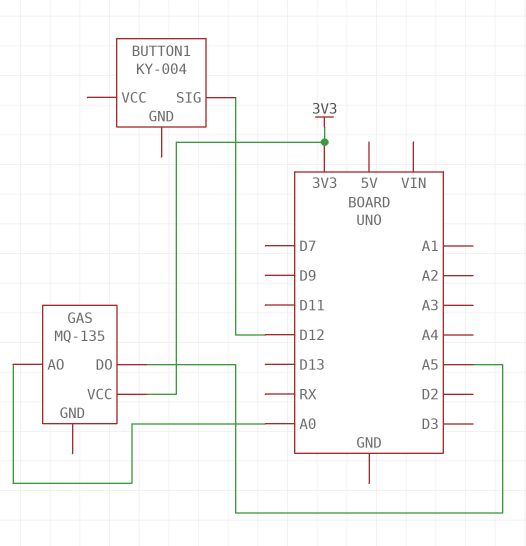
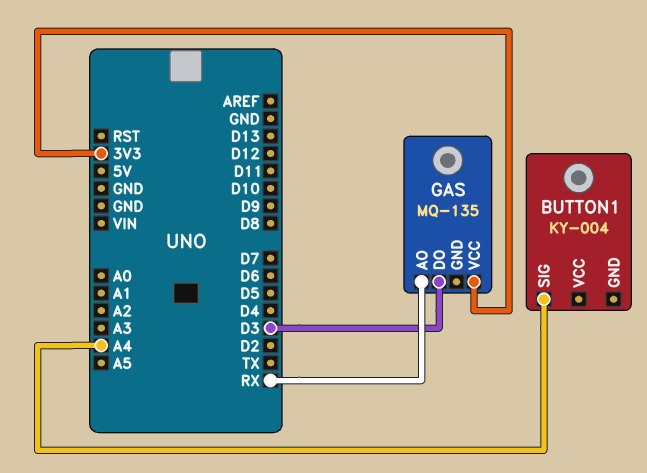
BUTTON1 pin SIG: D12 -> A4
GAS pin AO: A0 -> RX
GAS pin DO: A5 -> D3

